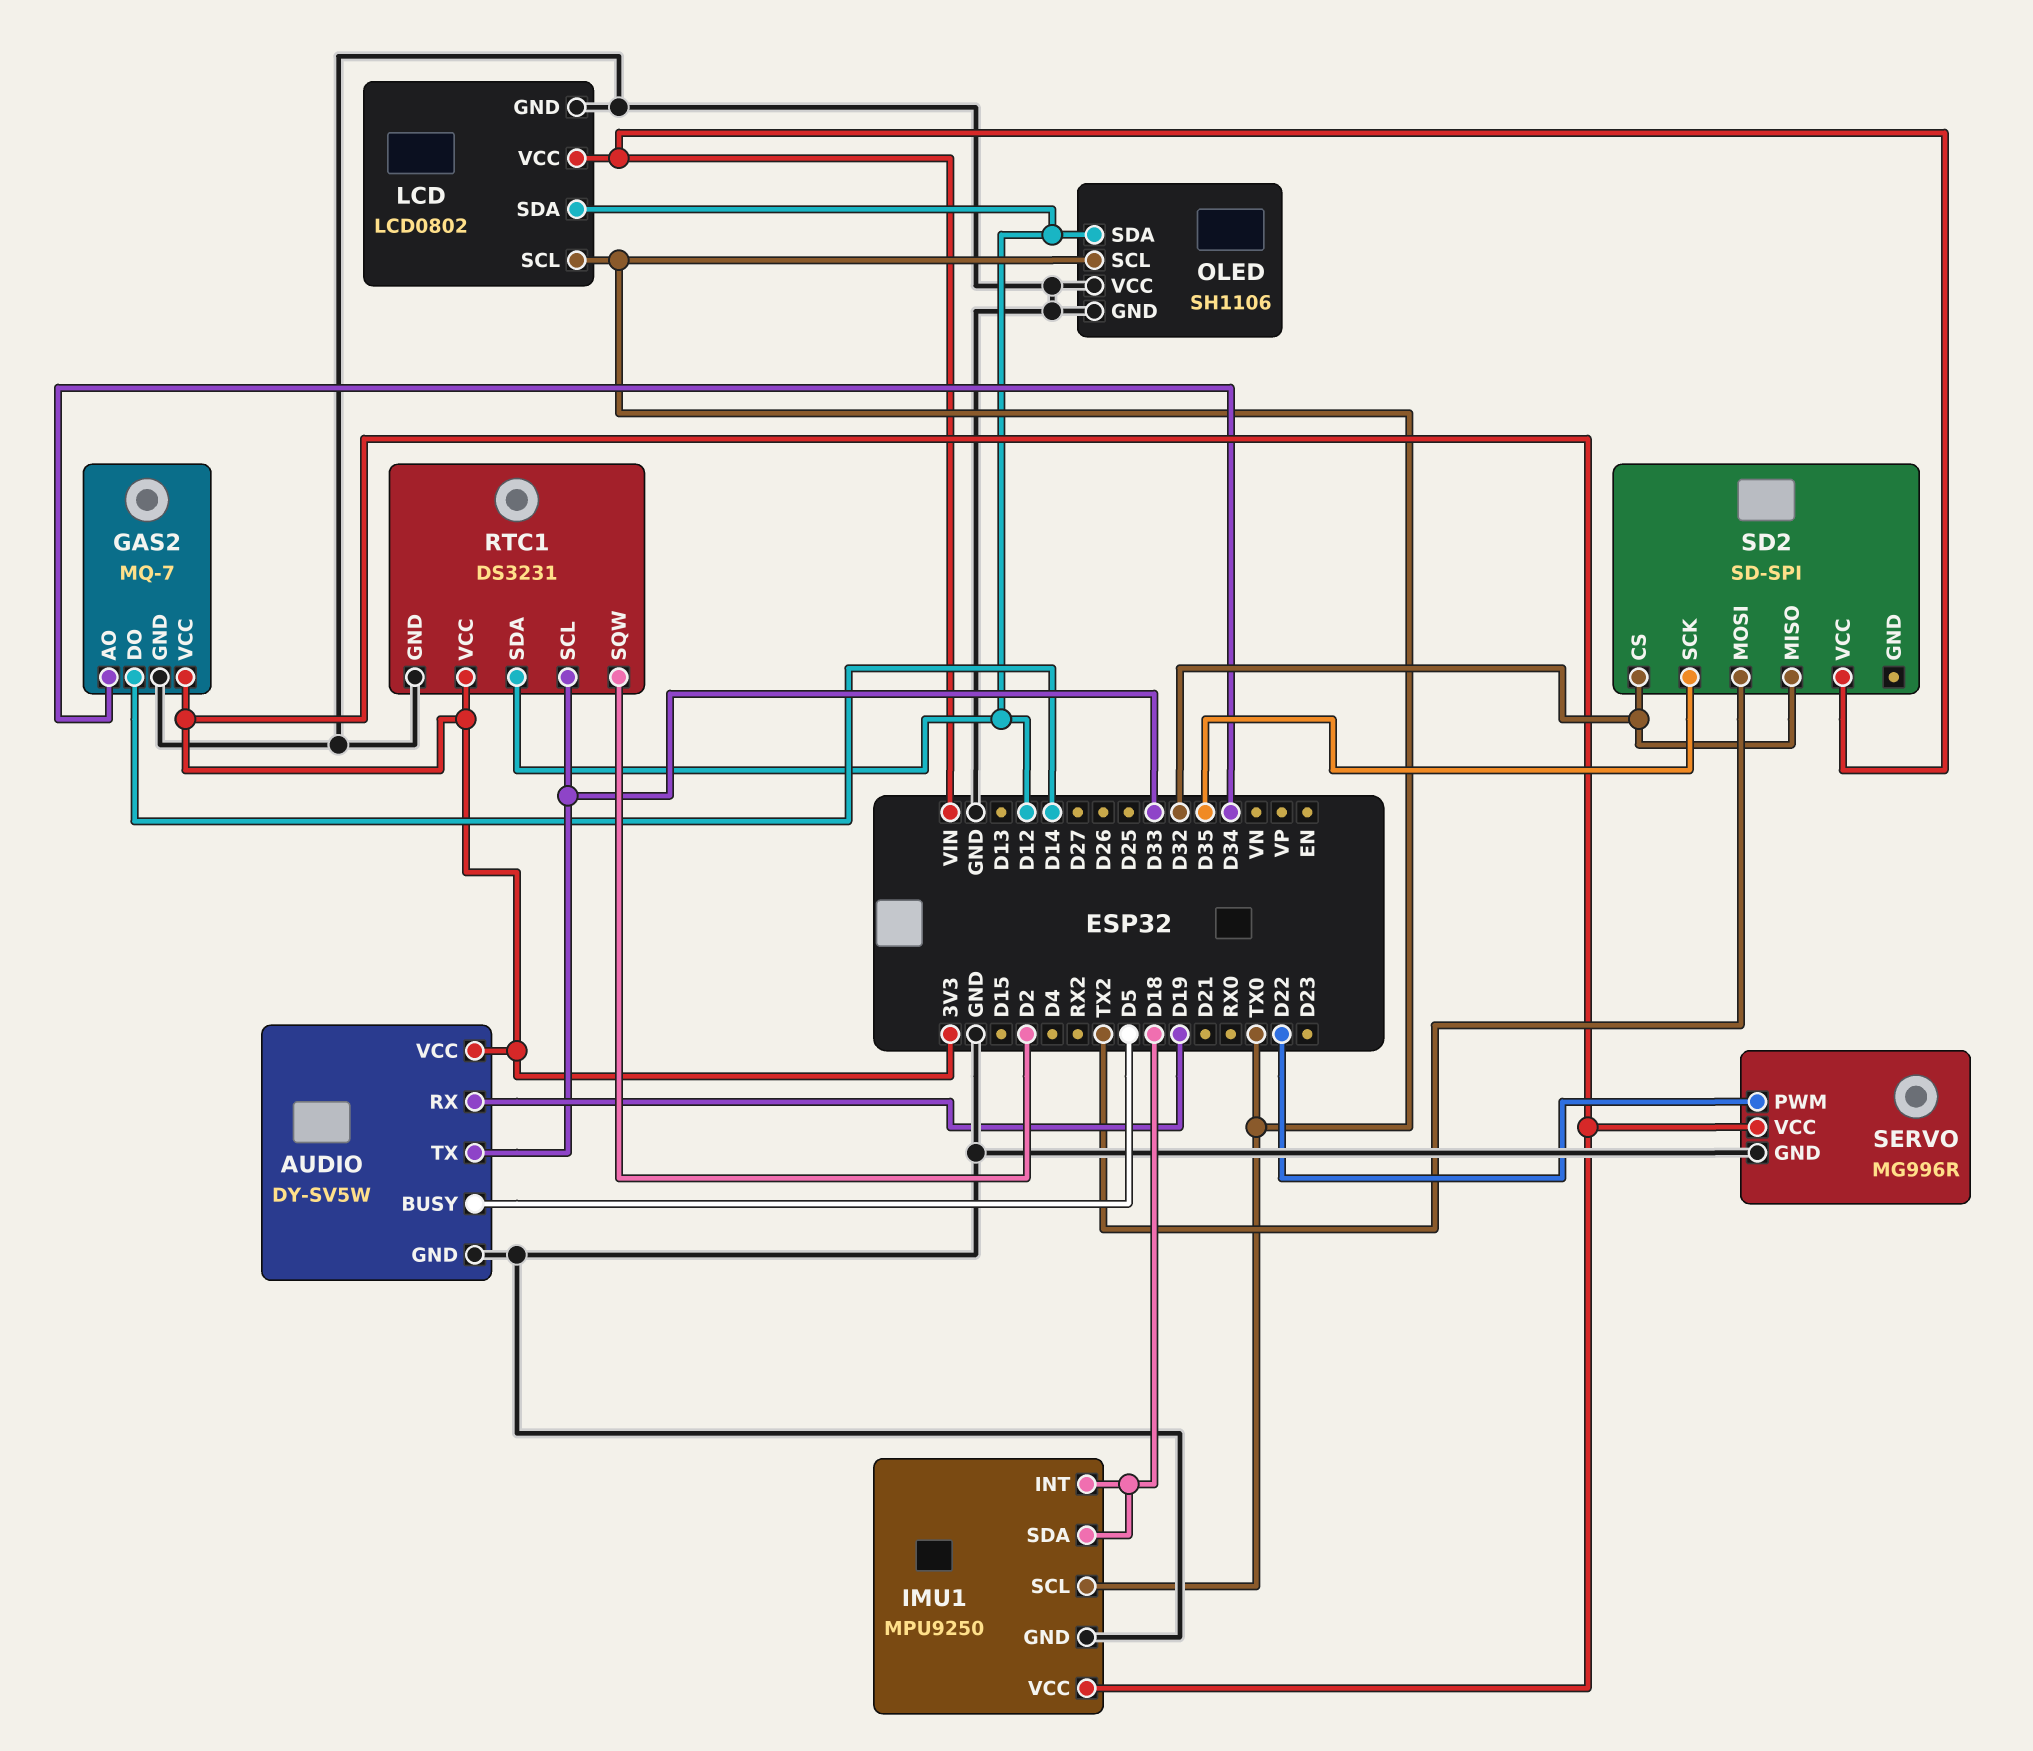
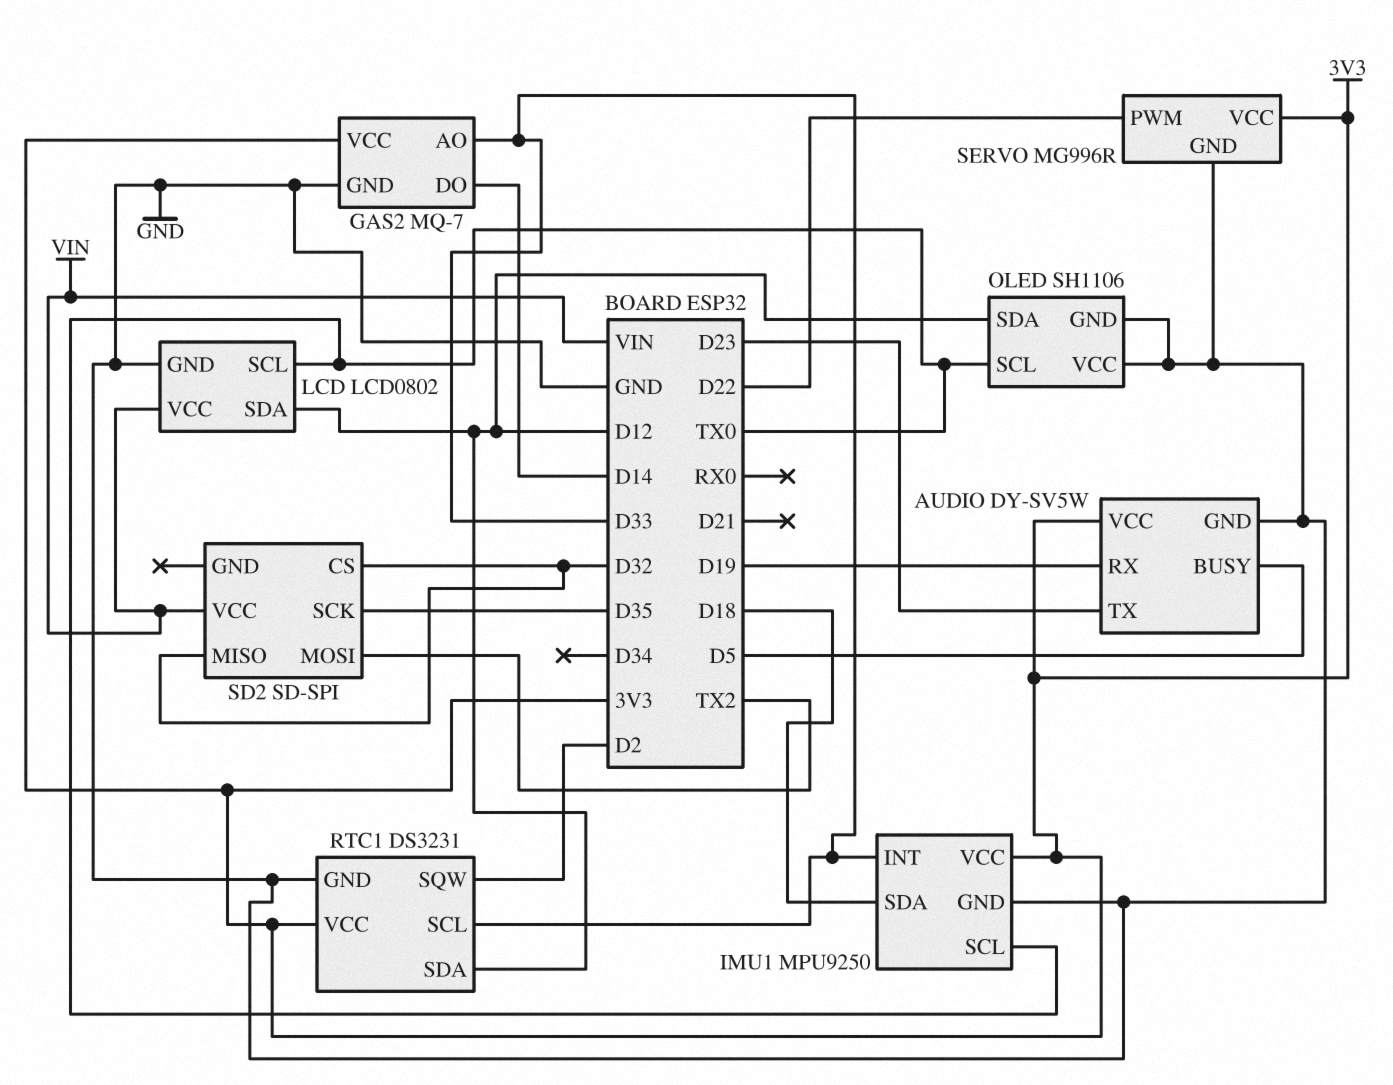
AUDIO pin TX: D33 -> D23
GAS2 pin AO: D34 -> D33
IMU1 pin INT: D18 -> D33

